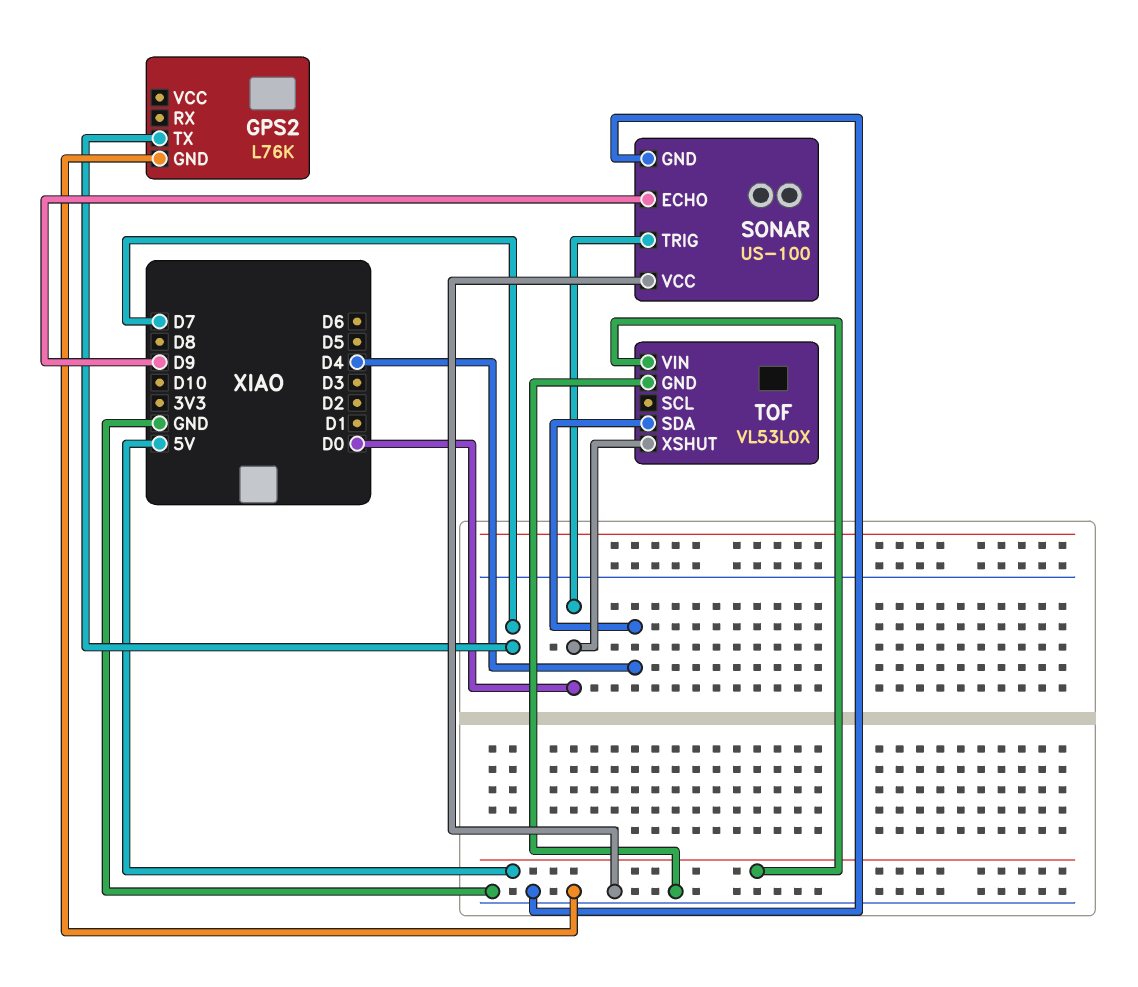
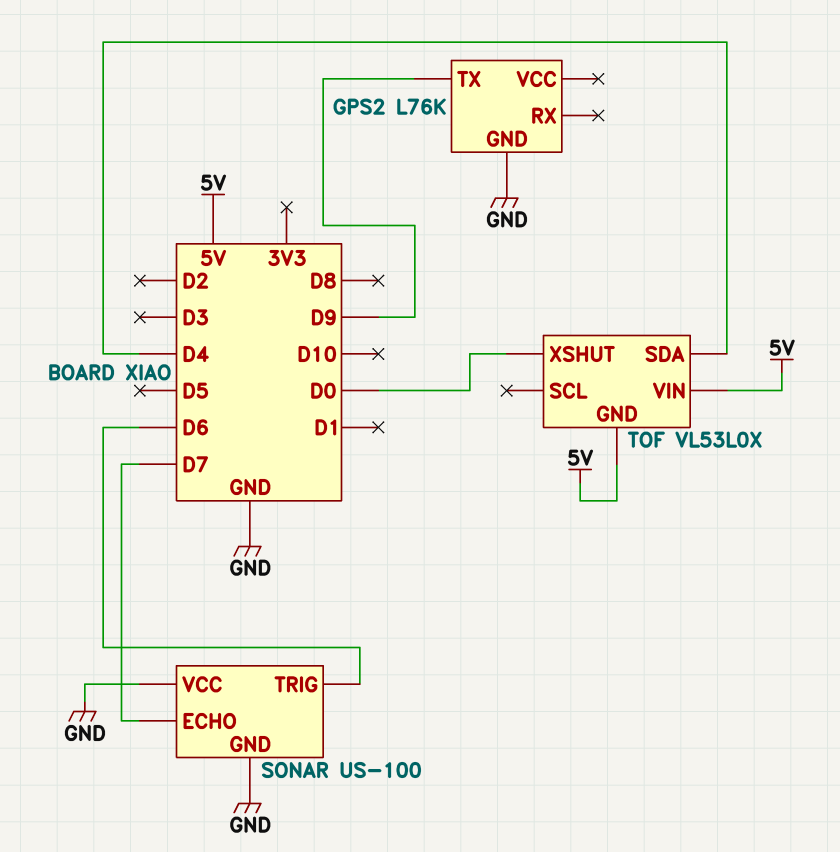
GPS2 pin TX: D7 -> D9
SONAR pin ECHO: D9 -> D7
SONAR pin TRIG: D0 -> D6
TOF pin GND: GND -> 5V

